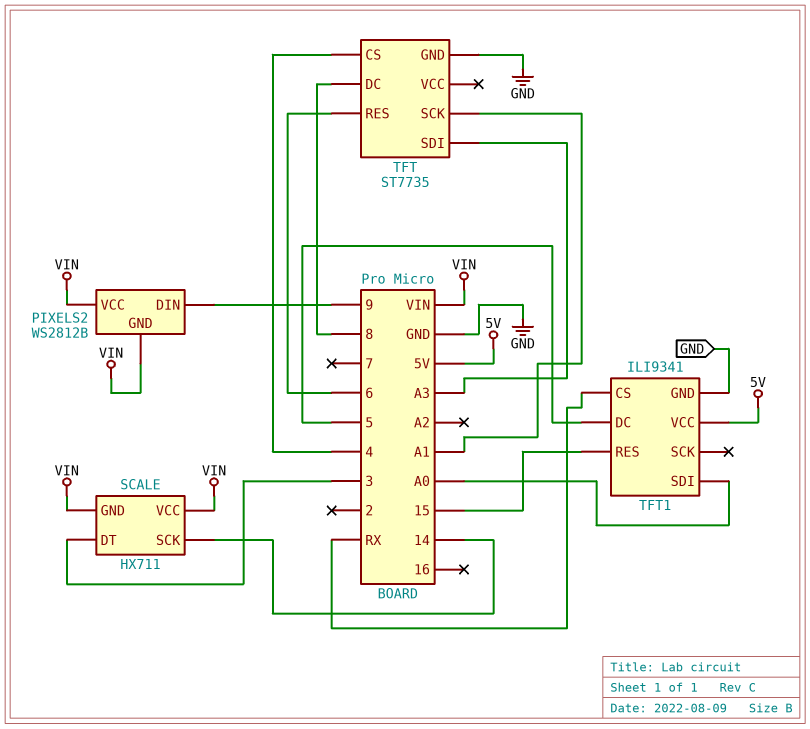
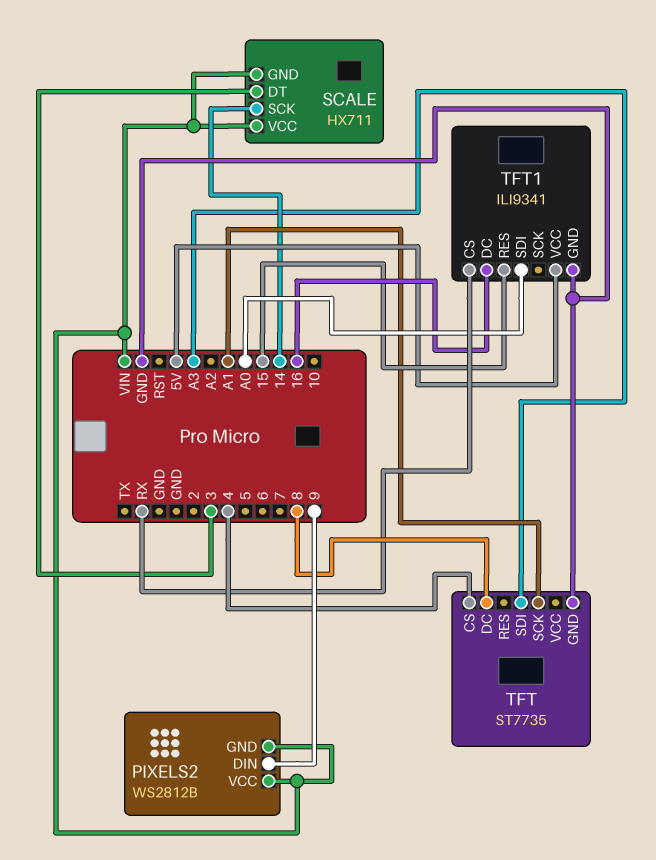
TFT pin RES: 6 -> none
TFT1 pin DC: 5 -> 16

